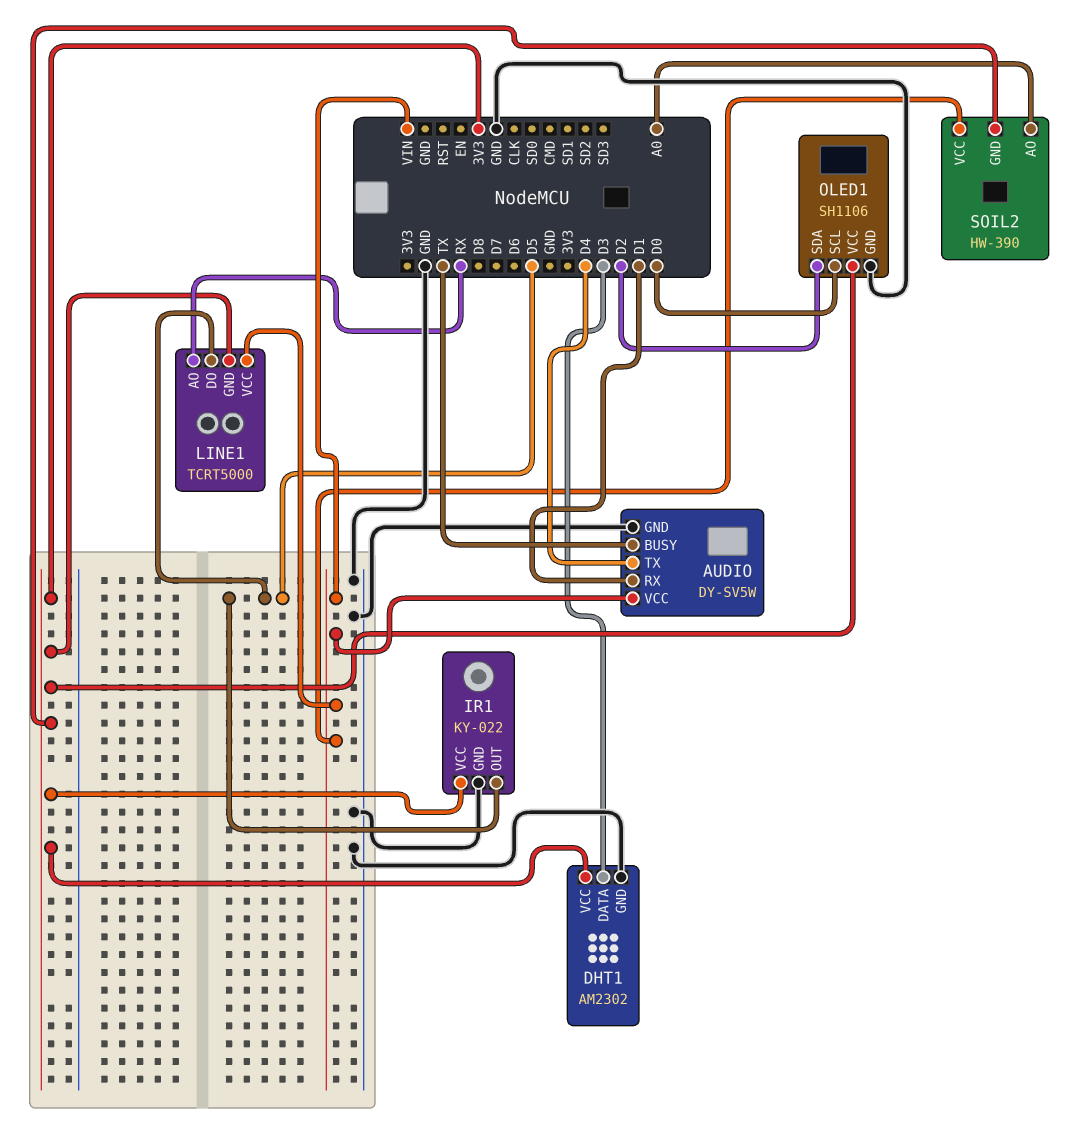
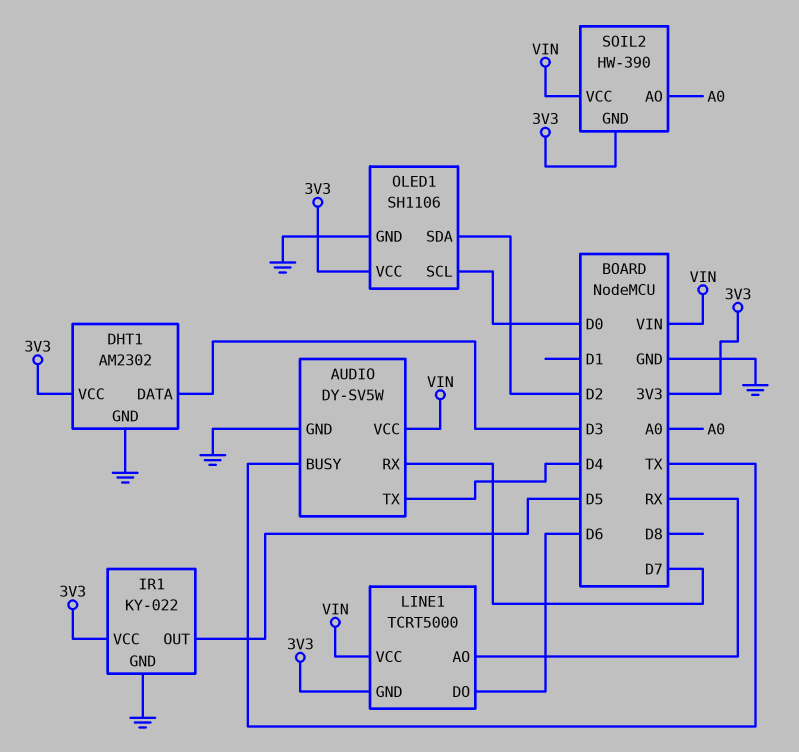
AUDIO pin RX: D1 -> D7
LINE1 pin DO: D5 -> D6

